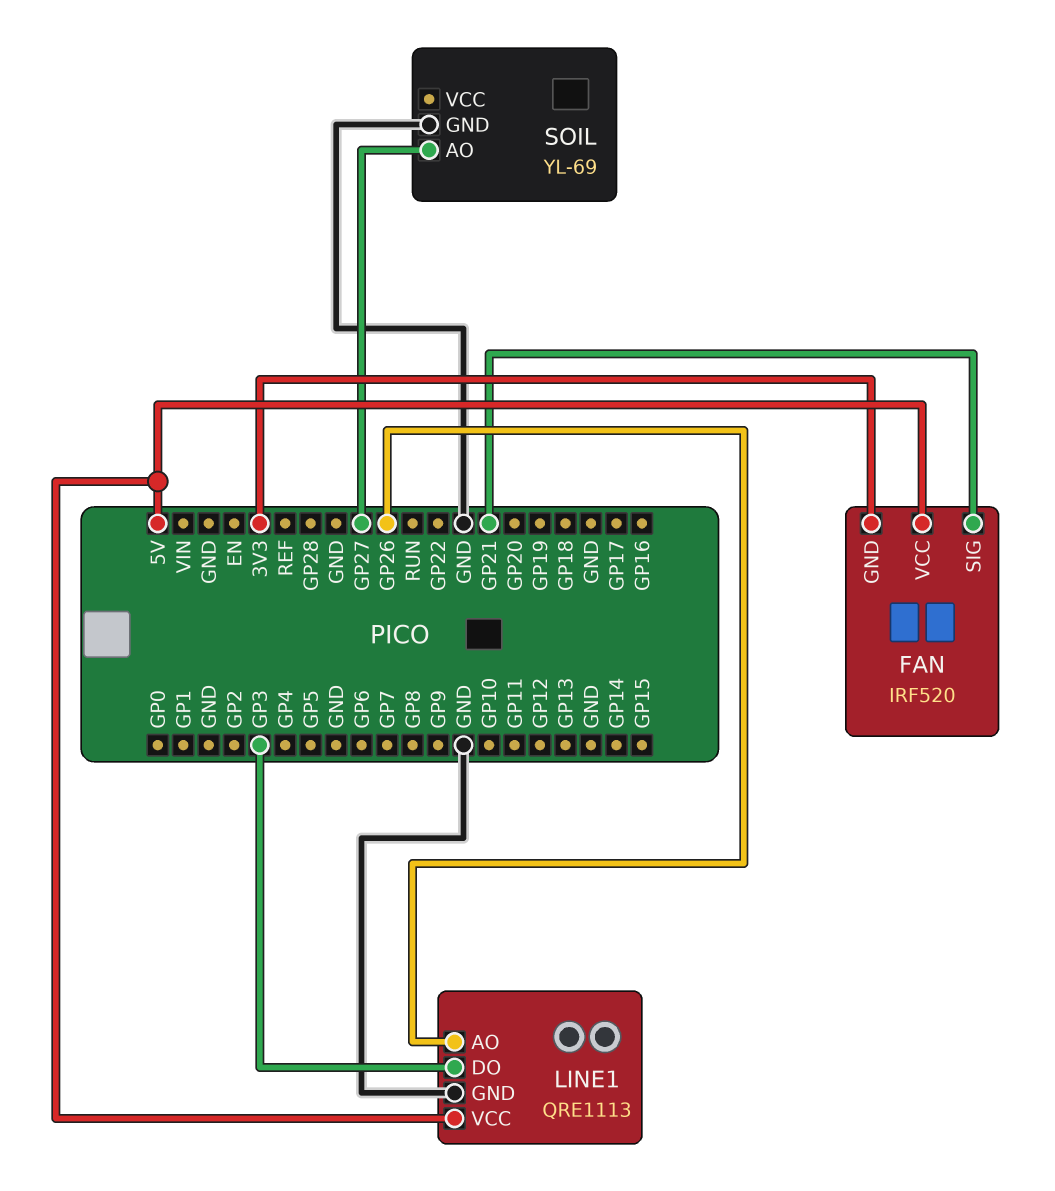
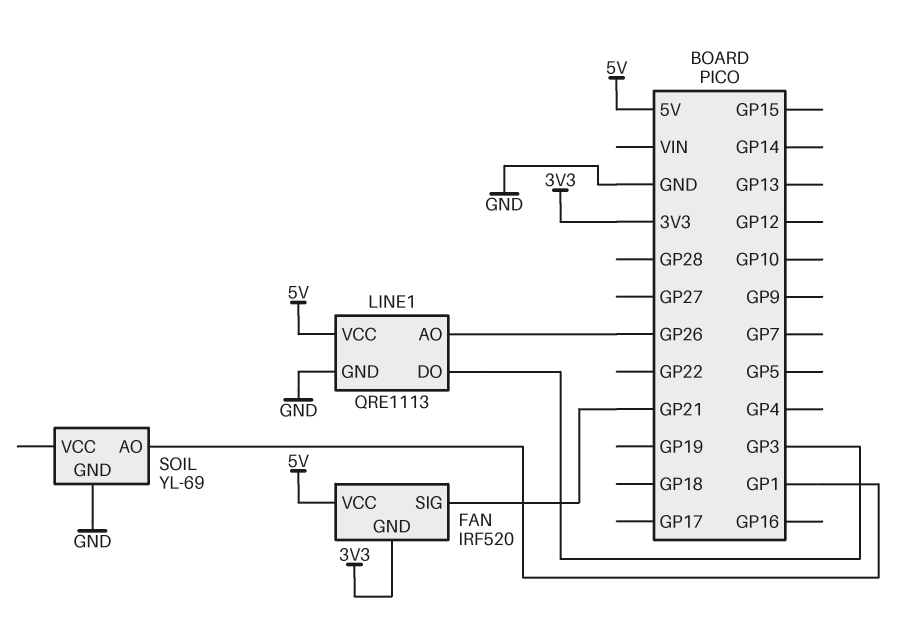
SOIL pin AO: GP27 -> GP1

